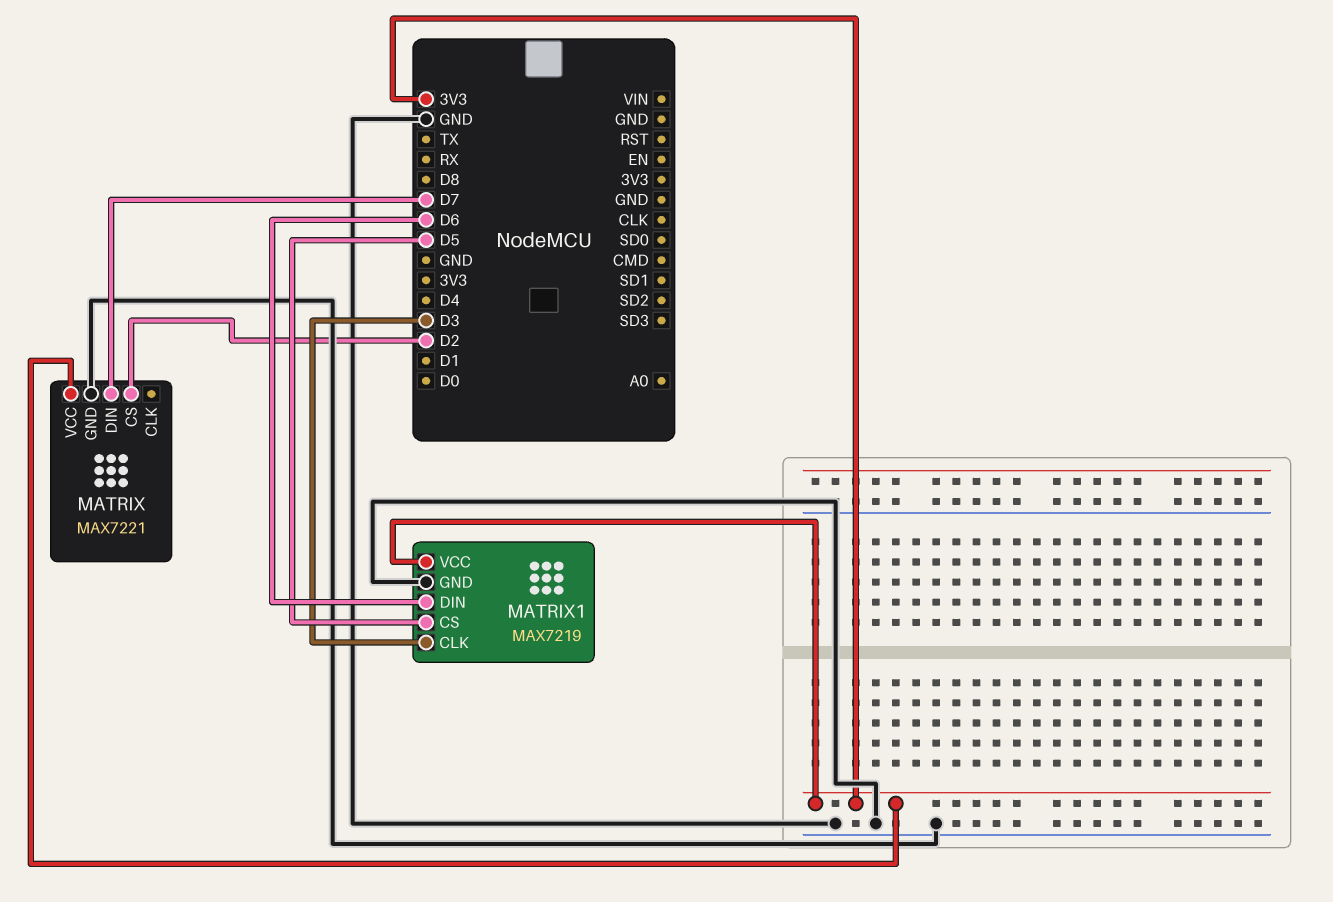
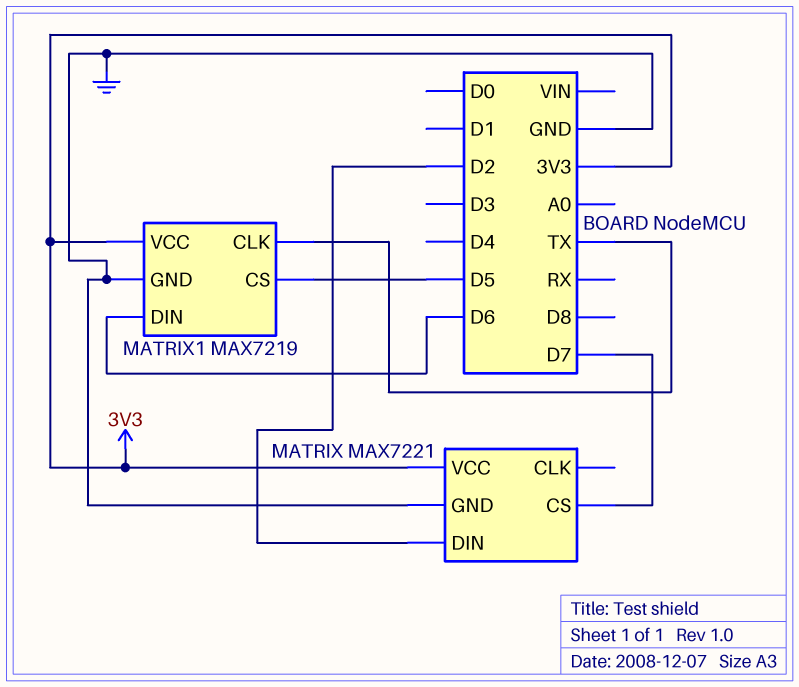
MATRIX pin CS: D2 -> D7
MATRIX pin DIN: D7 -> D2
MATRIX1 pin CLK: D3 -> TX

